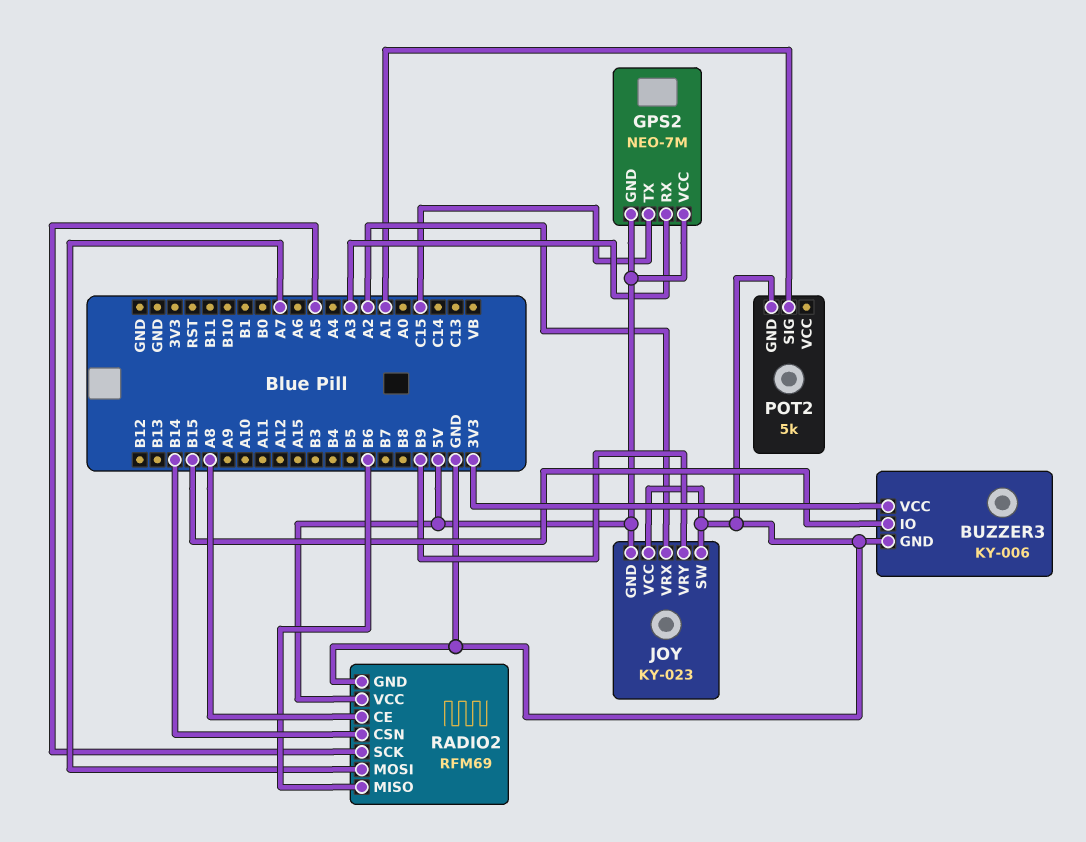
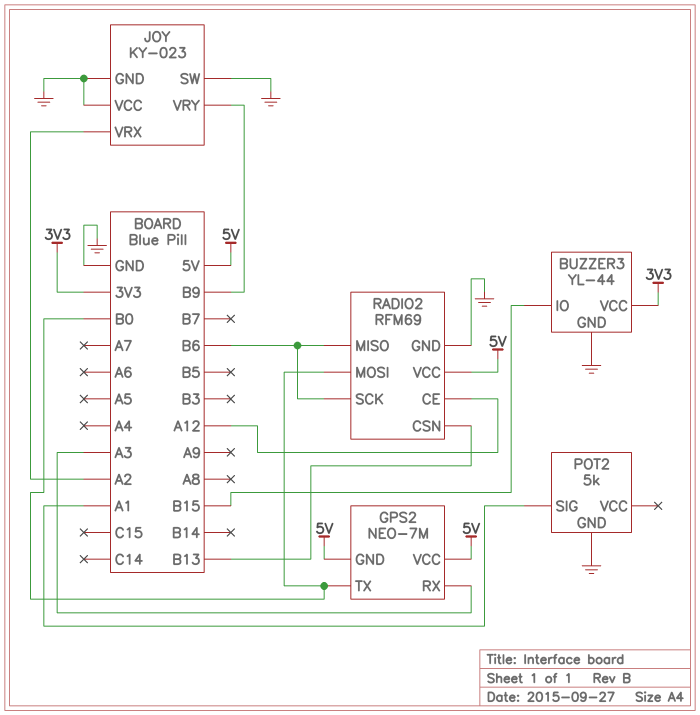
BUZZER3: KY-006 -> YL-44
GPS2 pin TX: C15 -> B0
JOY pin GND: 5V -> GND
RADIO2 pin CE: A8 -> A12
RADIO2 pin CSN: B14 -> B13
RADIO2 pin MOSI: A7 -> B0
RADIO2 pin SCK: A5 -> B6

